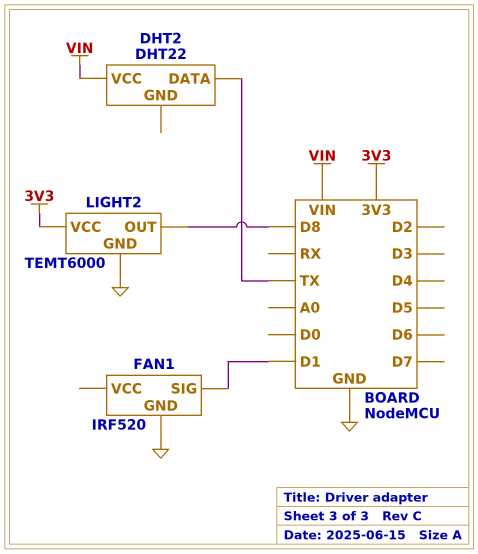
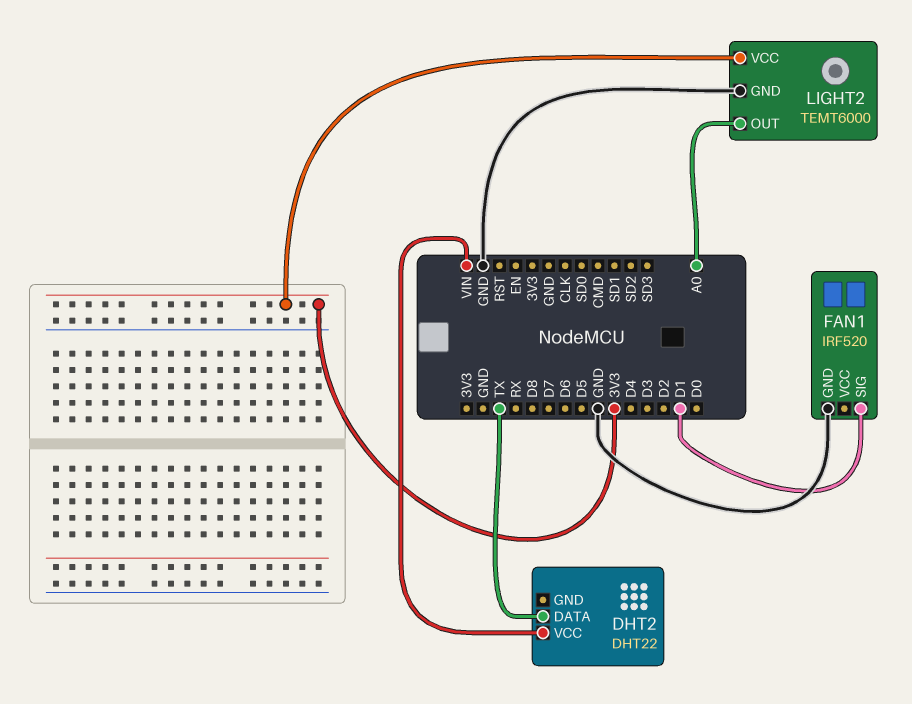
LIGHT2 pin OUT: D8 -> A0

